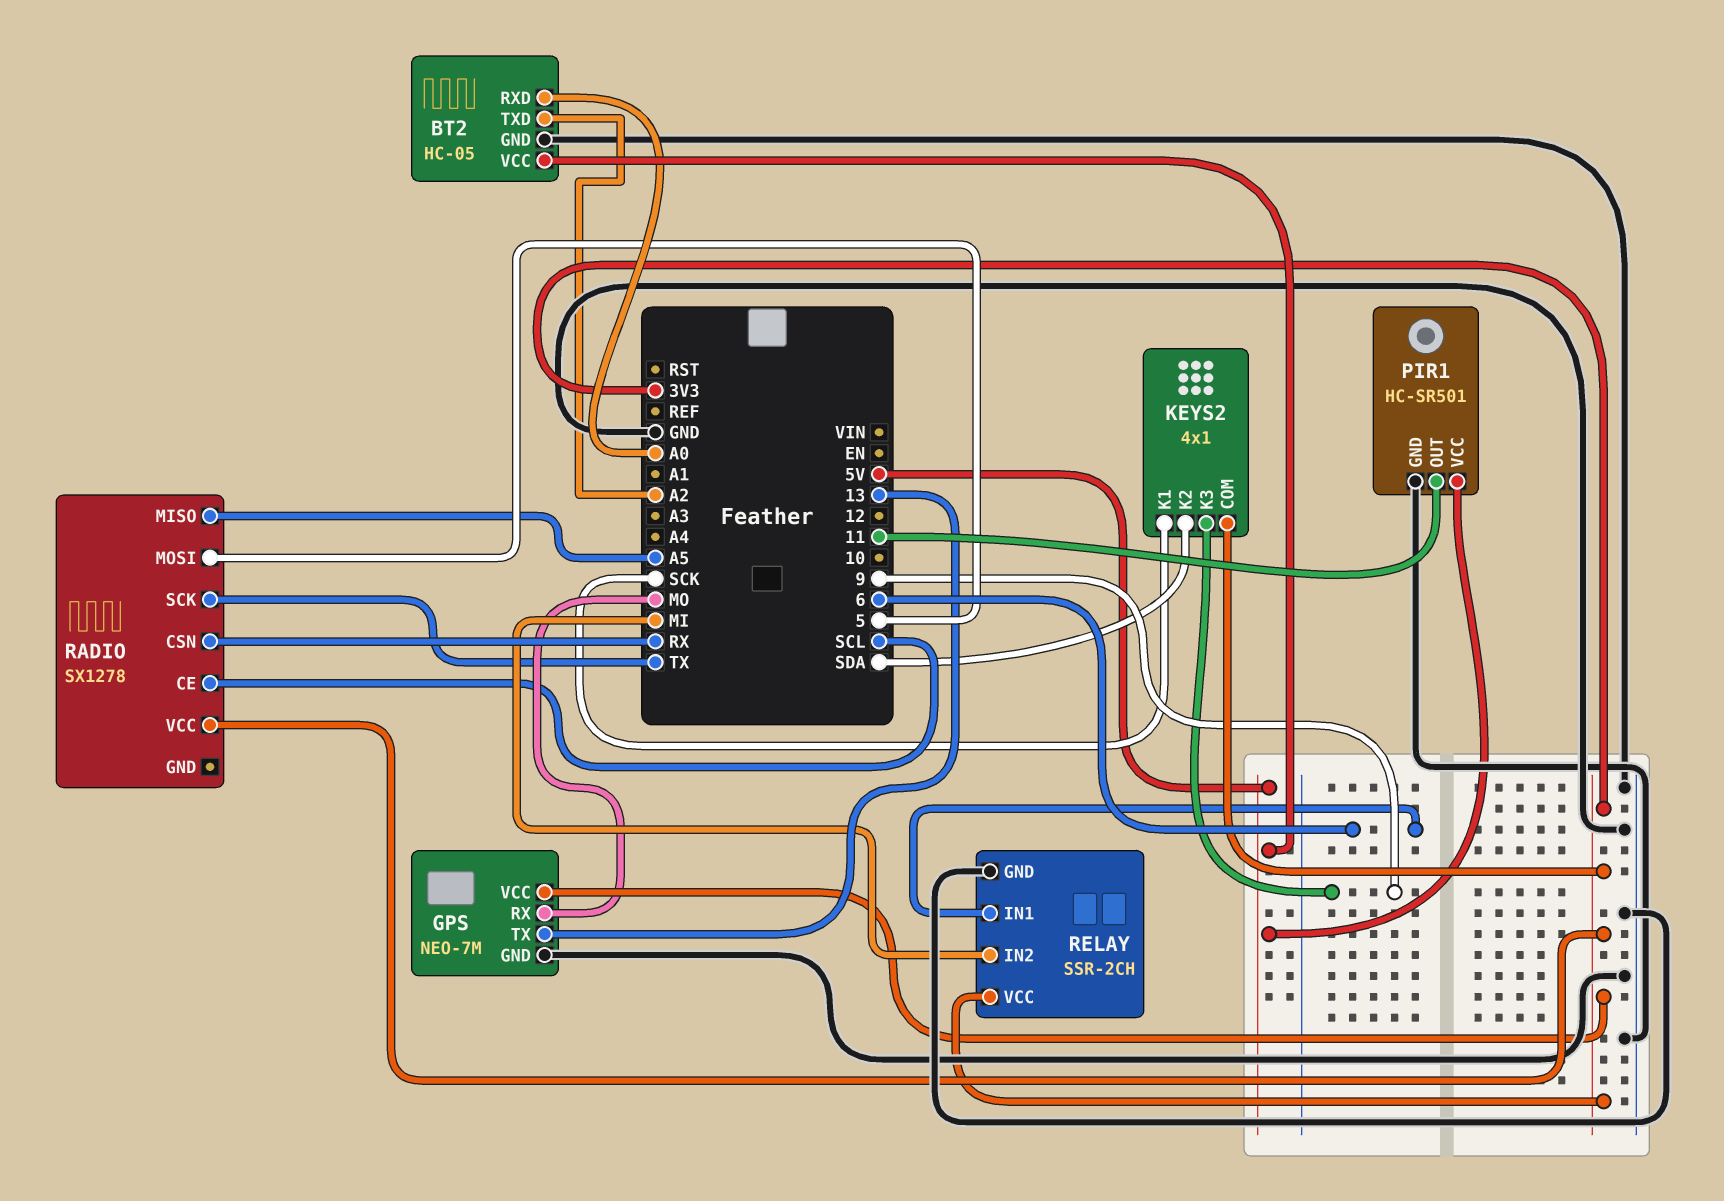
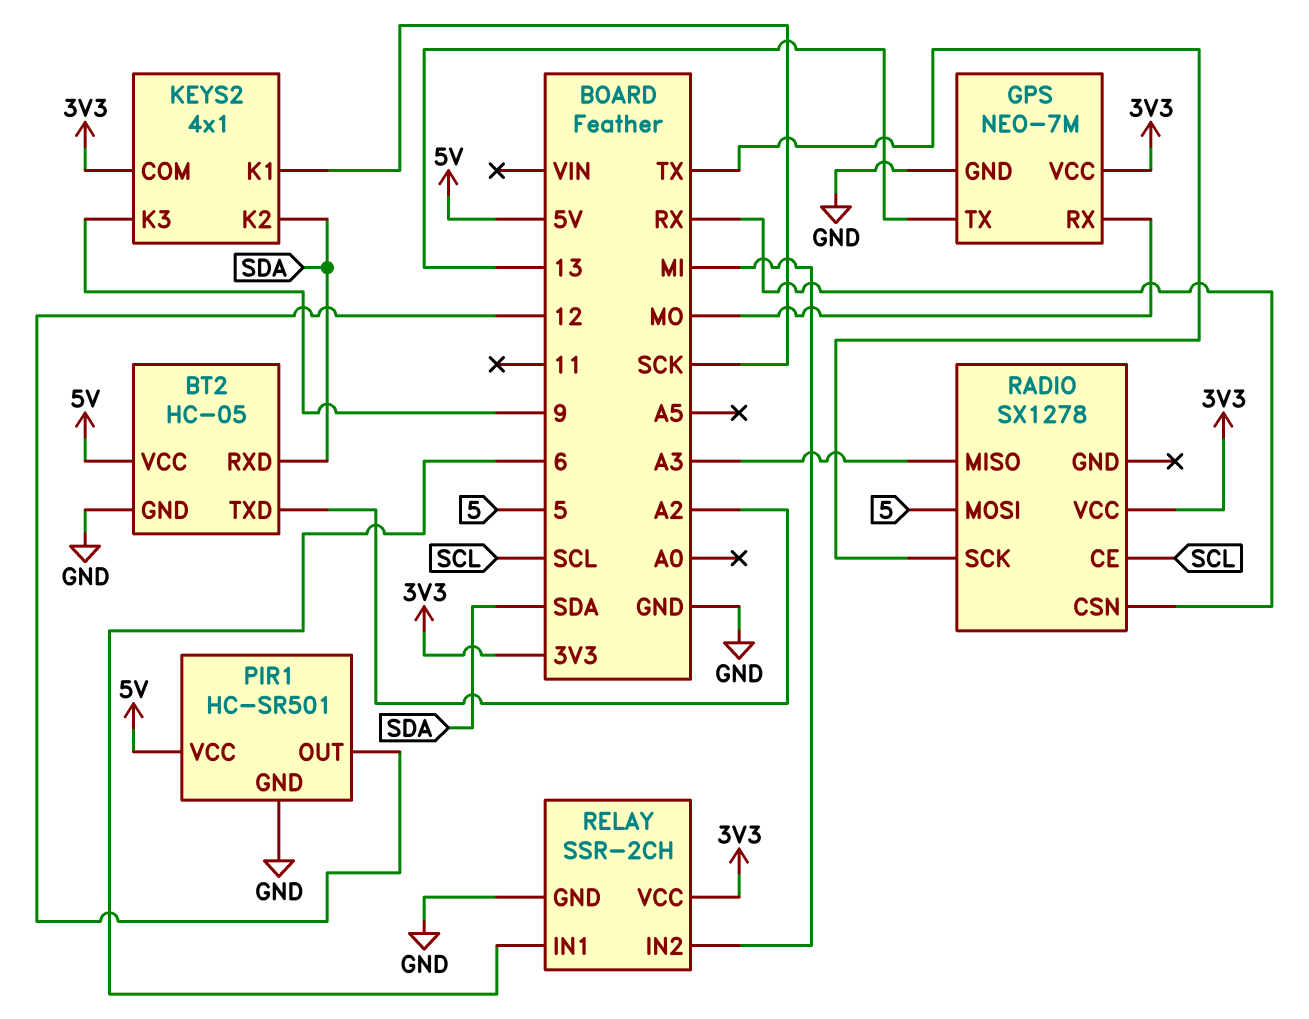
BT2 pin RXD: A0 -> SDA
PIR1 pin OUT: 11 -> 12
RADIO pin MISO: A5 -> A3

